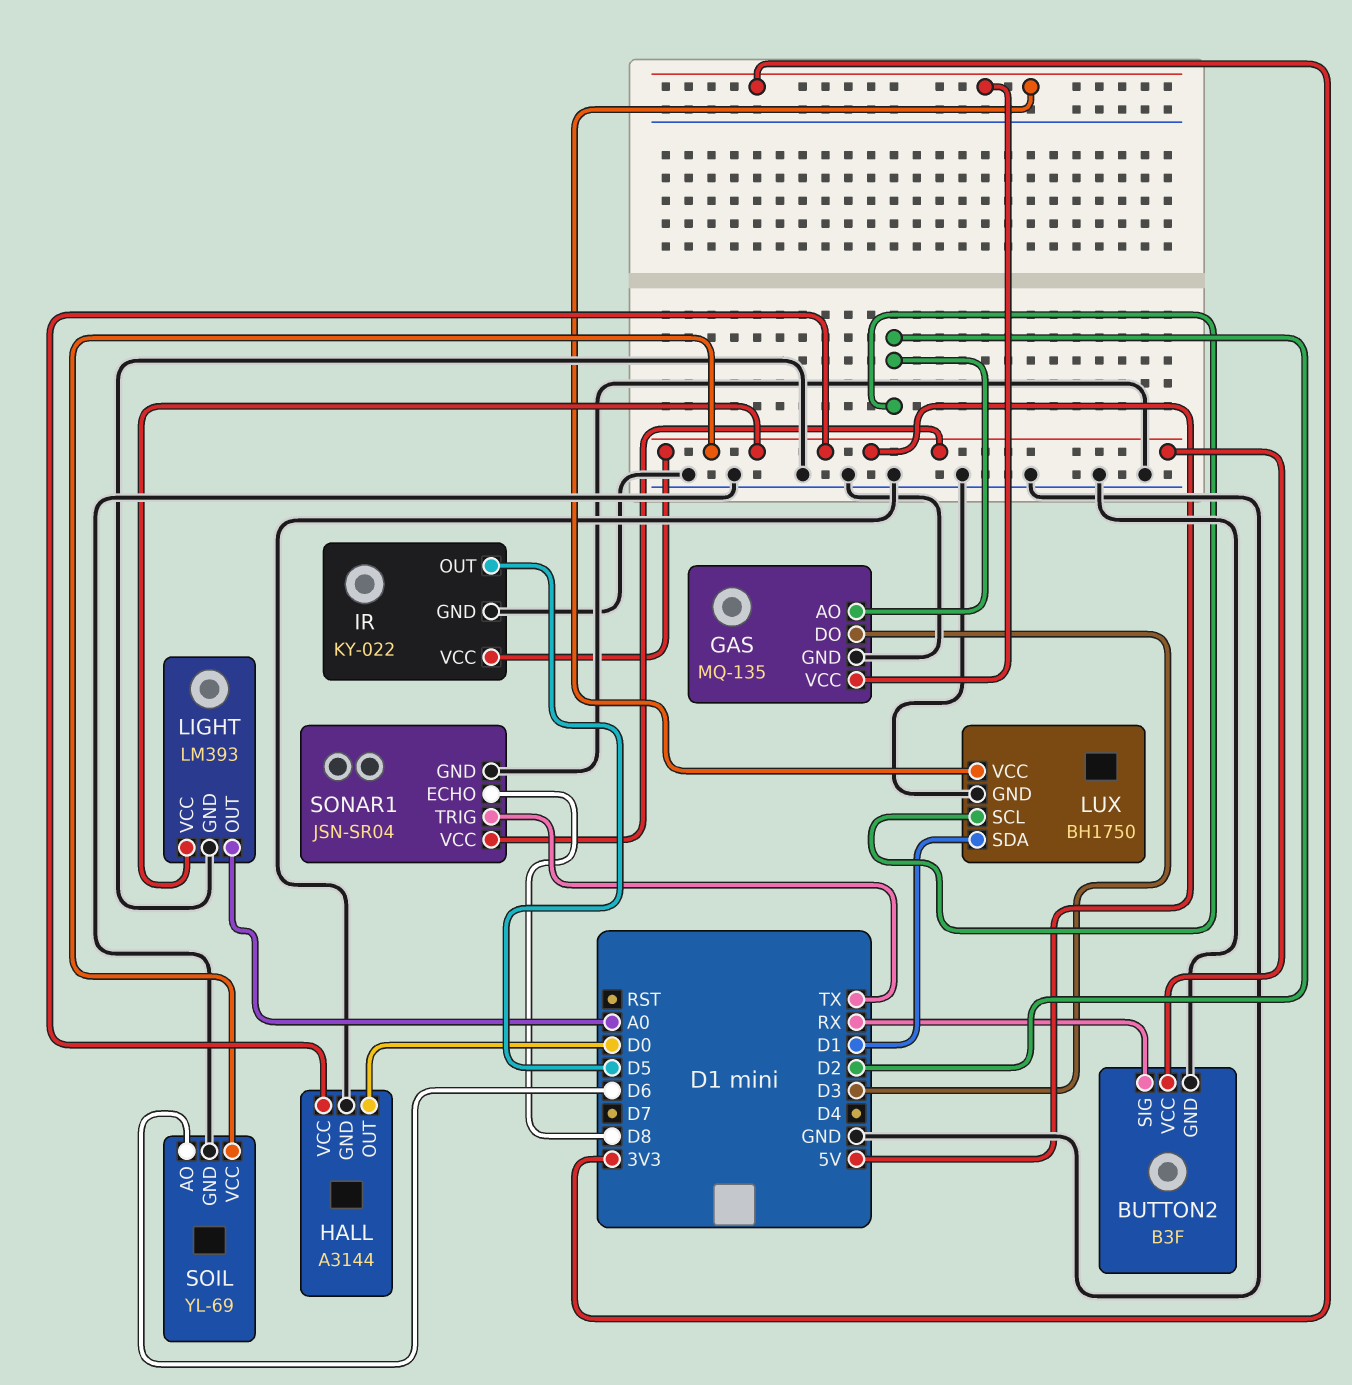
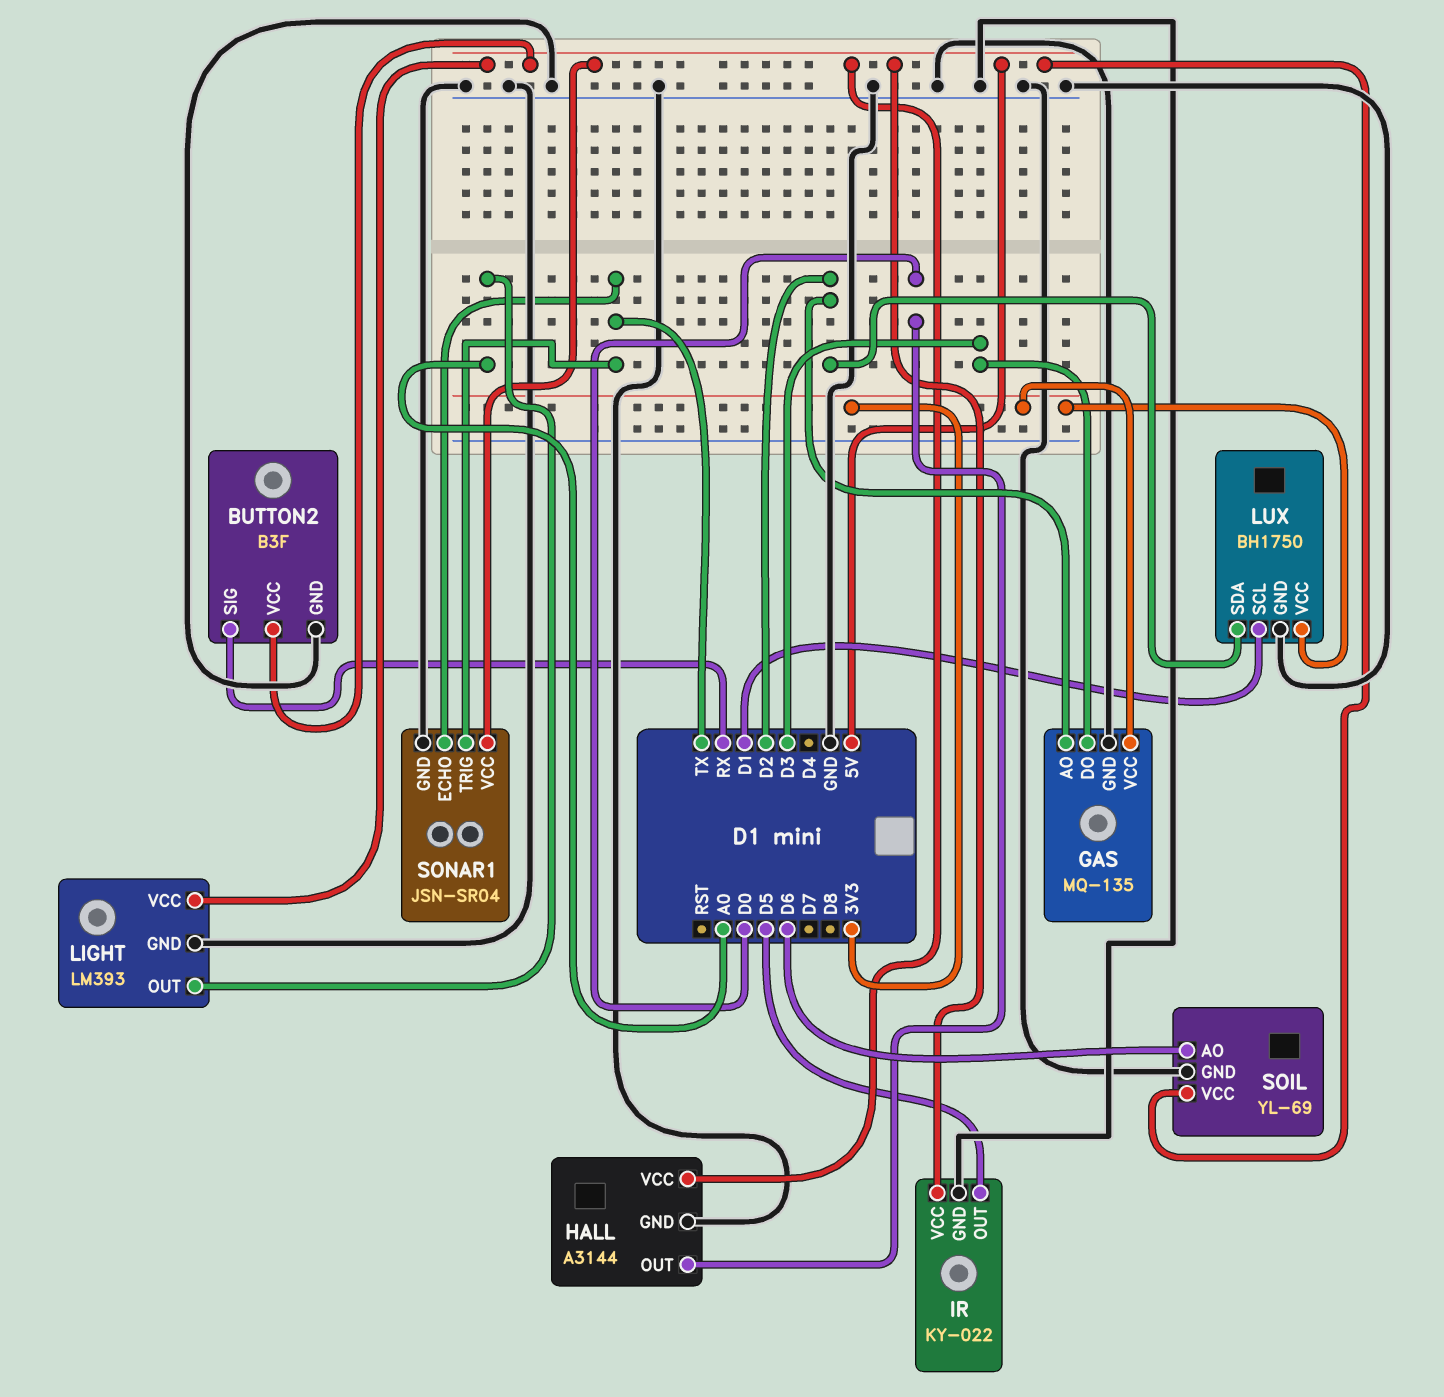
LUX pin SCL: D2 -> D1
LUX pin SDA: D1 -> D2
SONAR1 pin ECHO: D8 -> TX

